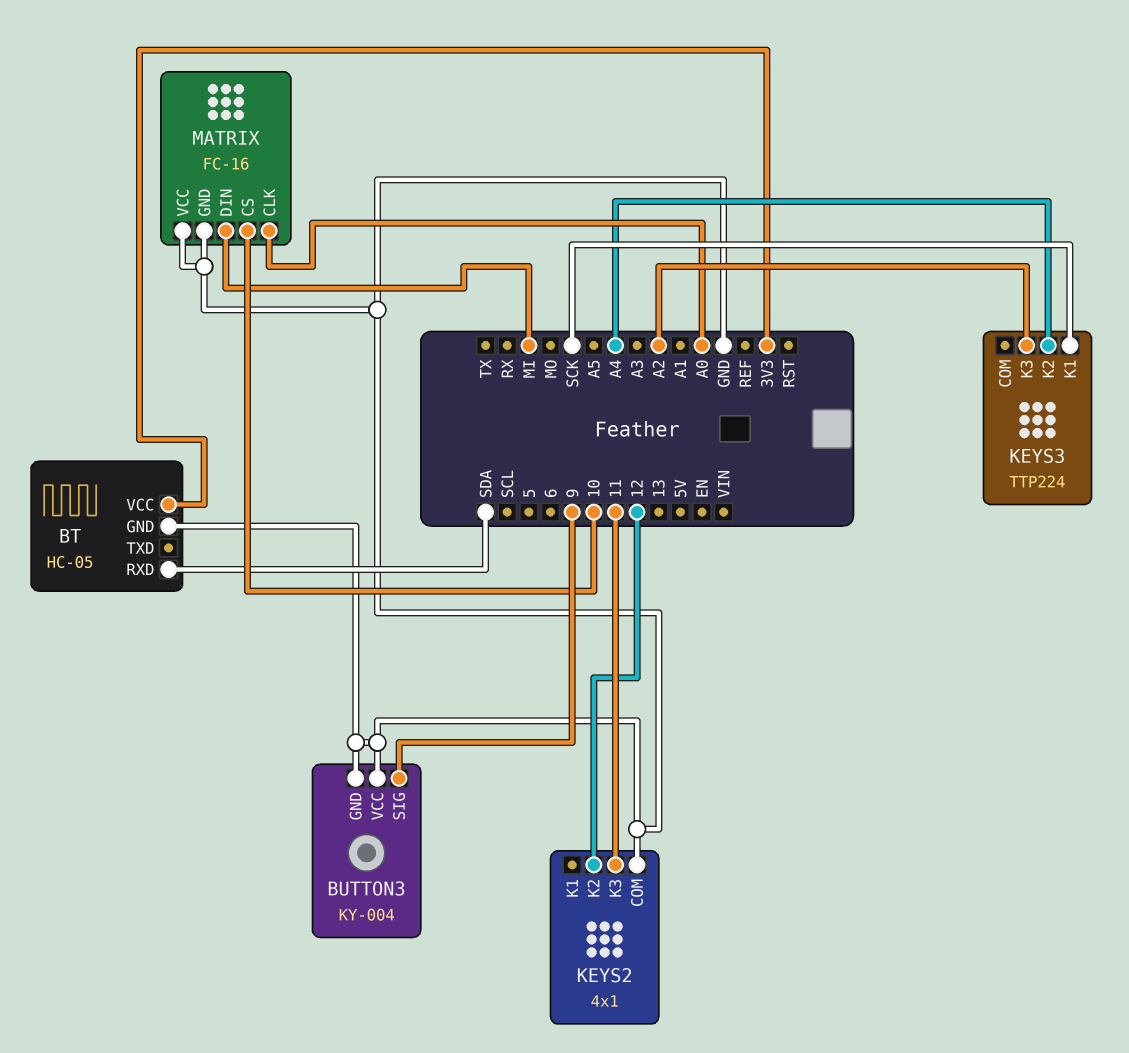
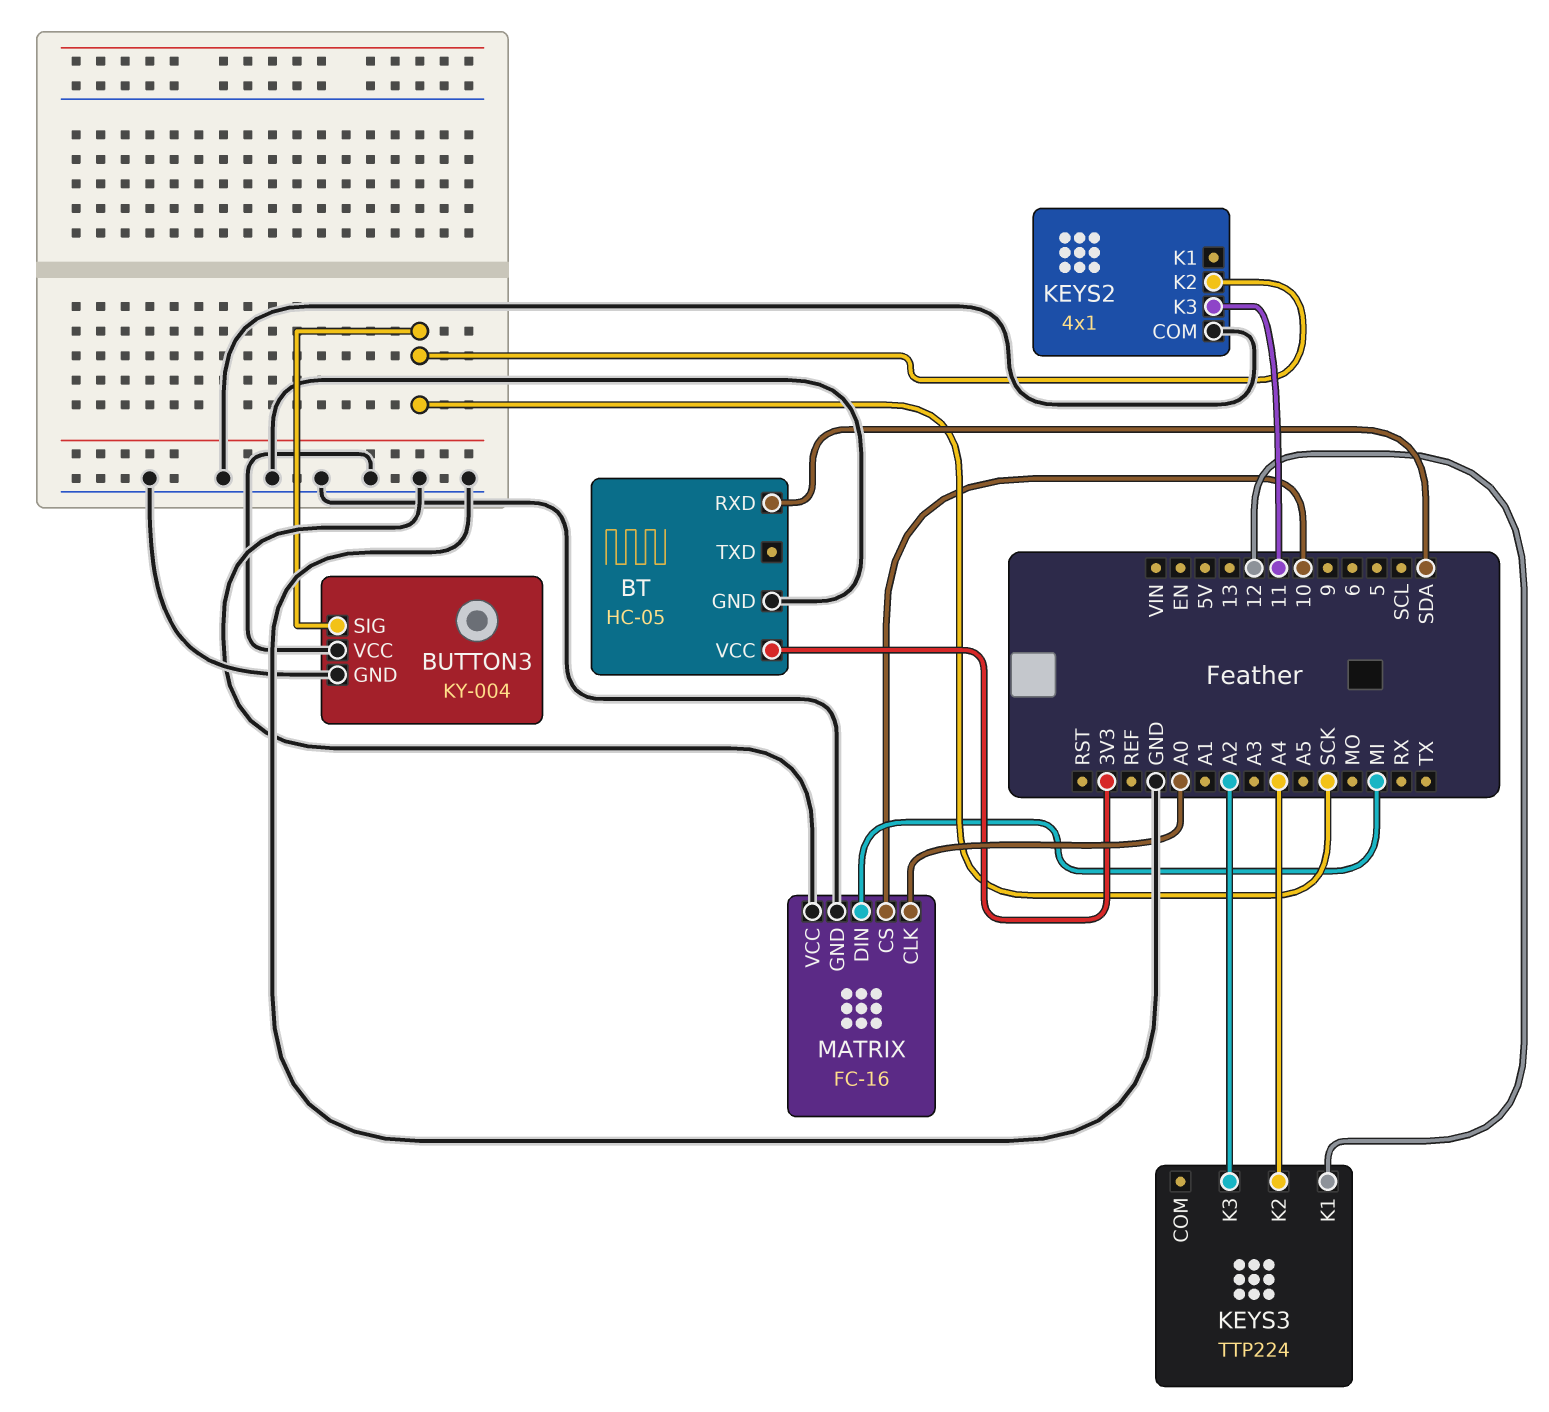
BUTTON3 pin SIG: 9 -> SCK
KEYS2 pin K2: 12 -> SCK
KEYS3 pin K1: SCK -> 12

